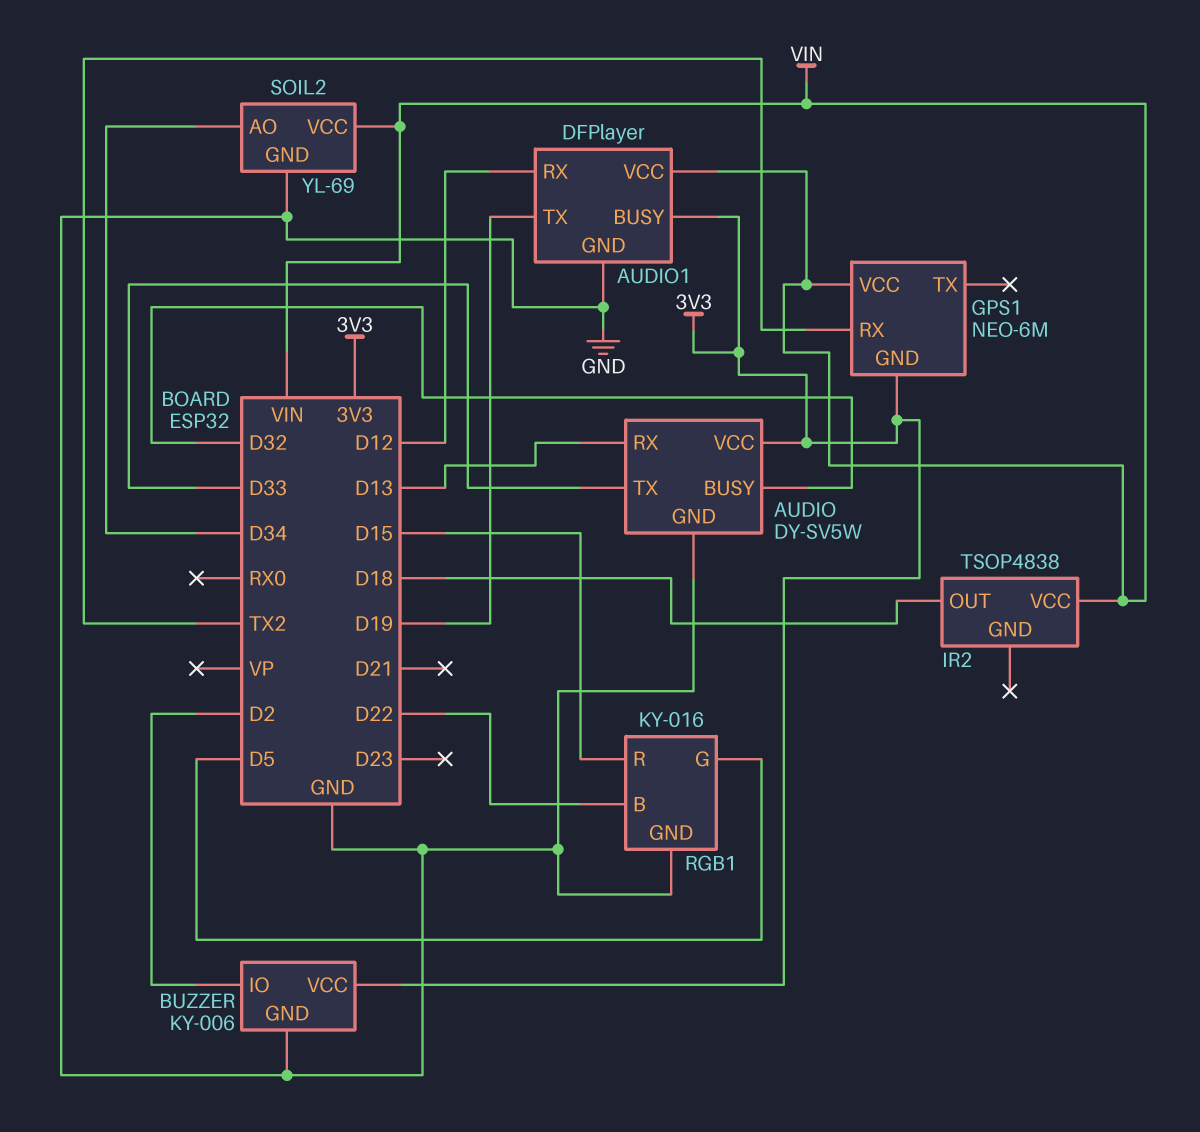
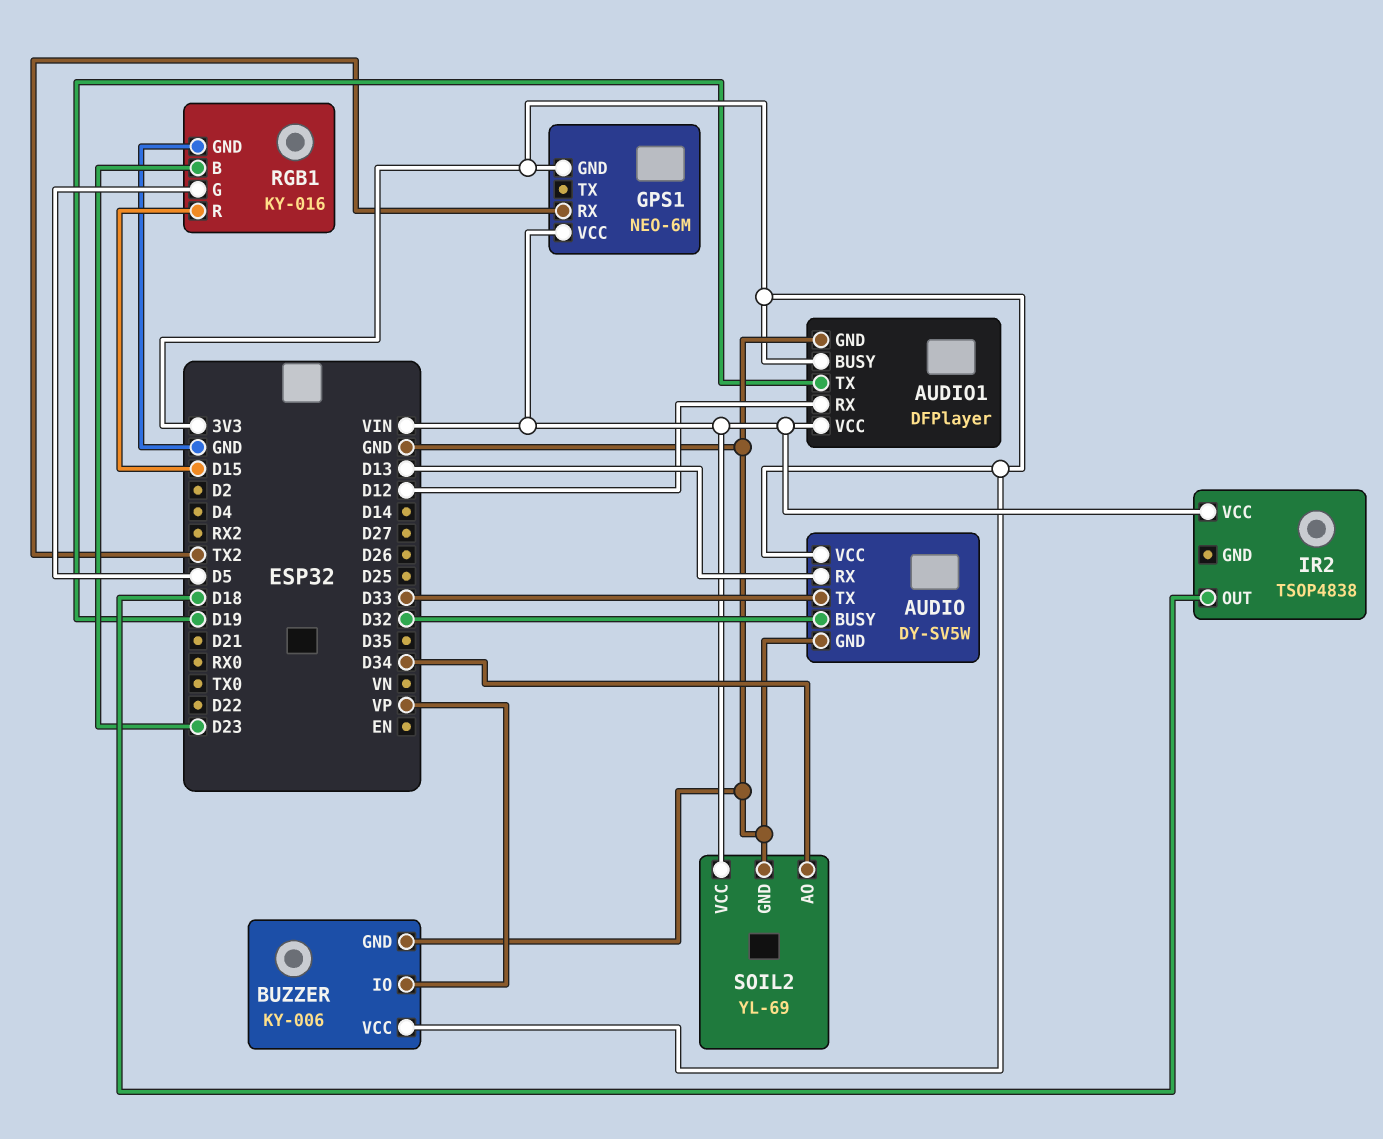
BUZZER pin IO: D2 -> VP
RGB1 pin B: D22 -> D23

